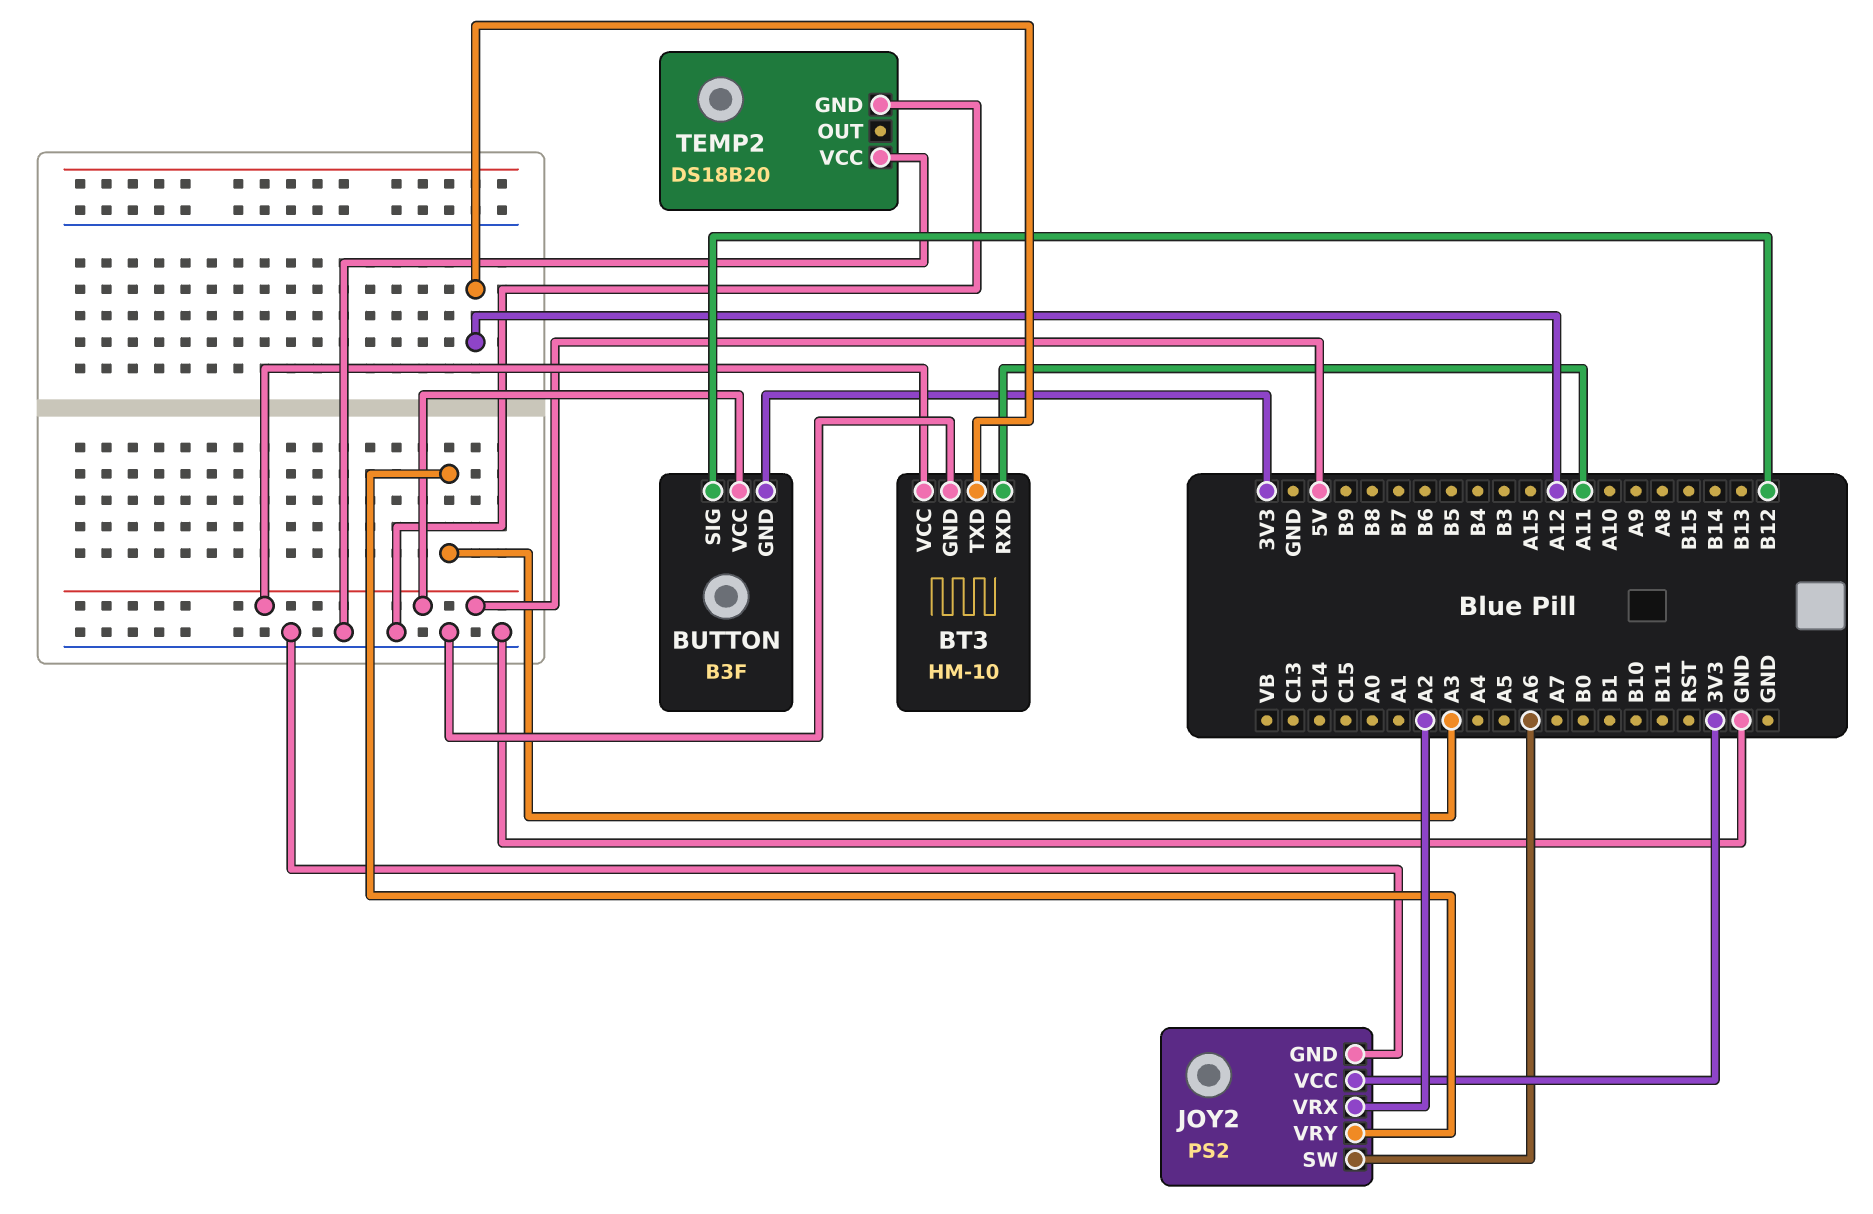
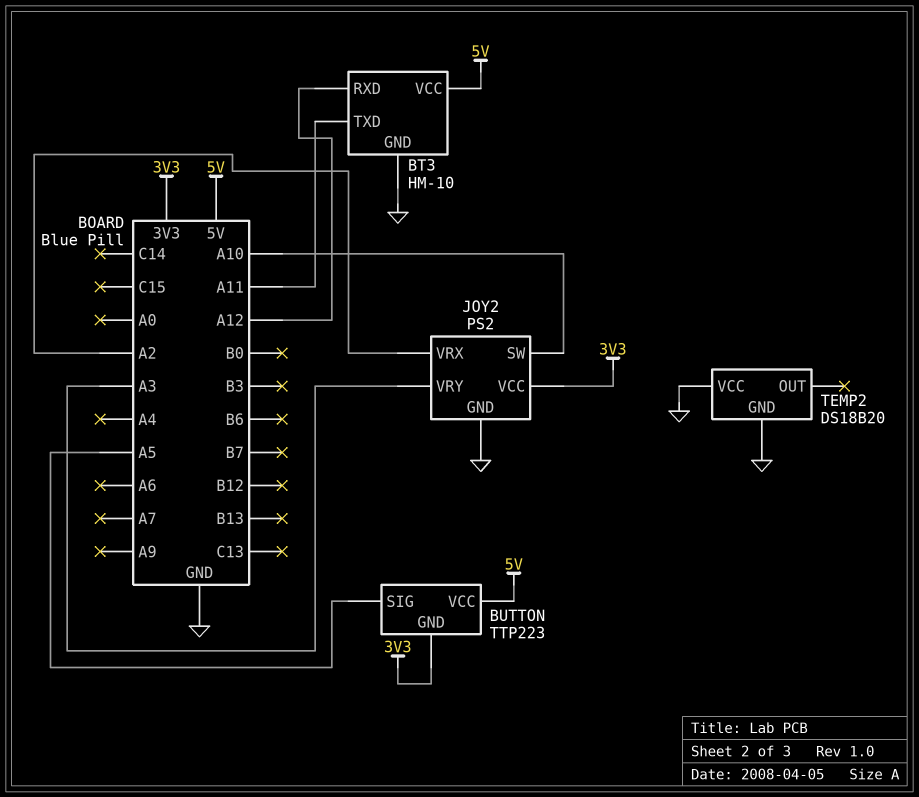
BT3 pin RXD: A11 -> A12
BT3 pin TXD: A12 -> A11
BUTTON: B3F -> TTP223
BUTTON pin SIG: B12 -> A5
JOY2 pin SW: A6 -> A10

